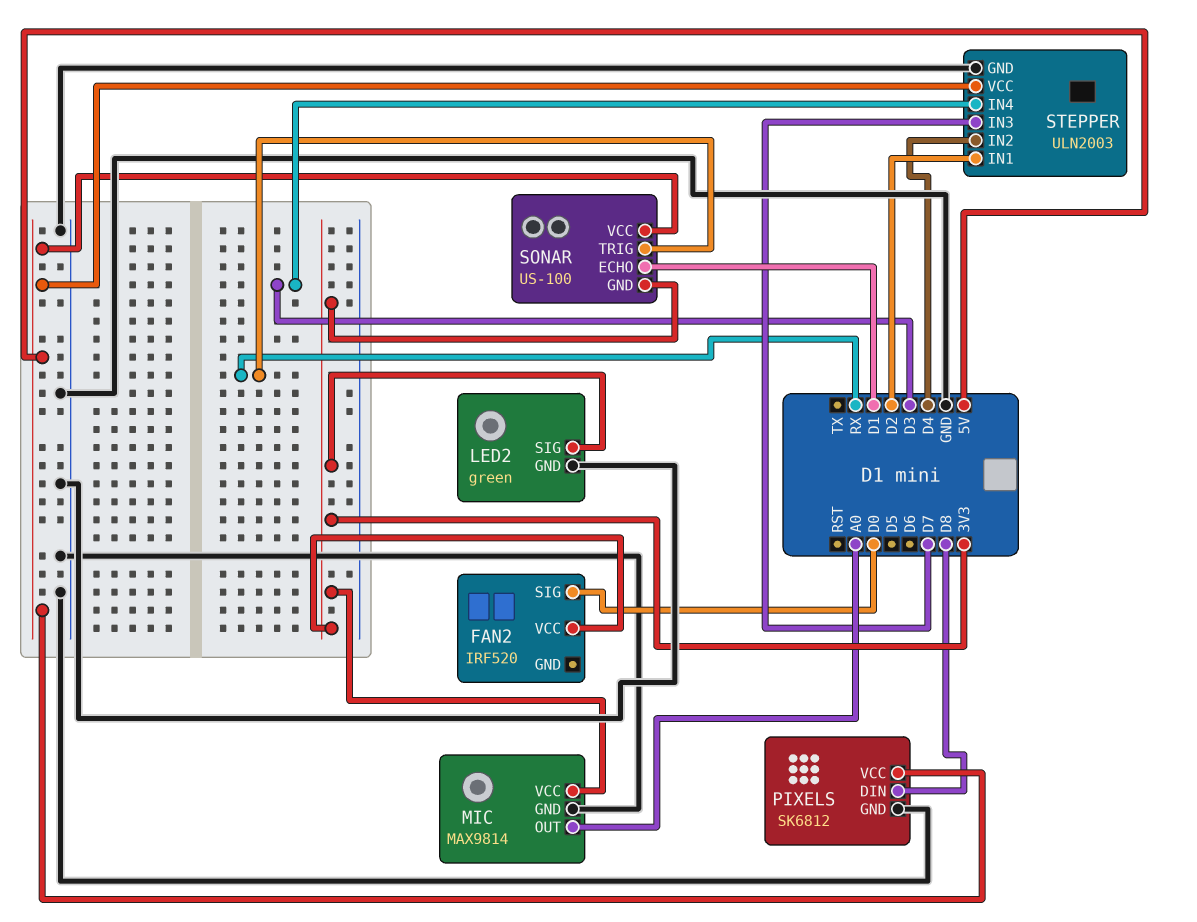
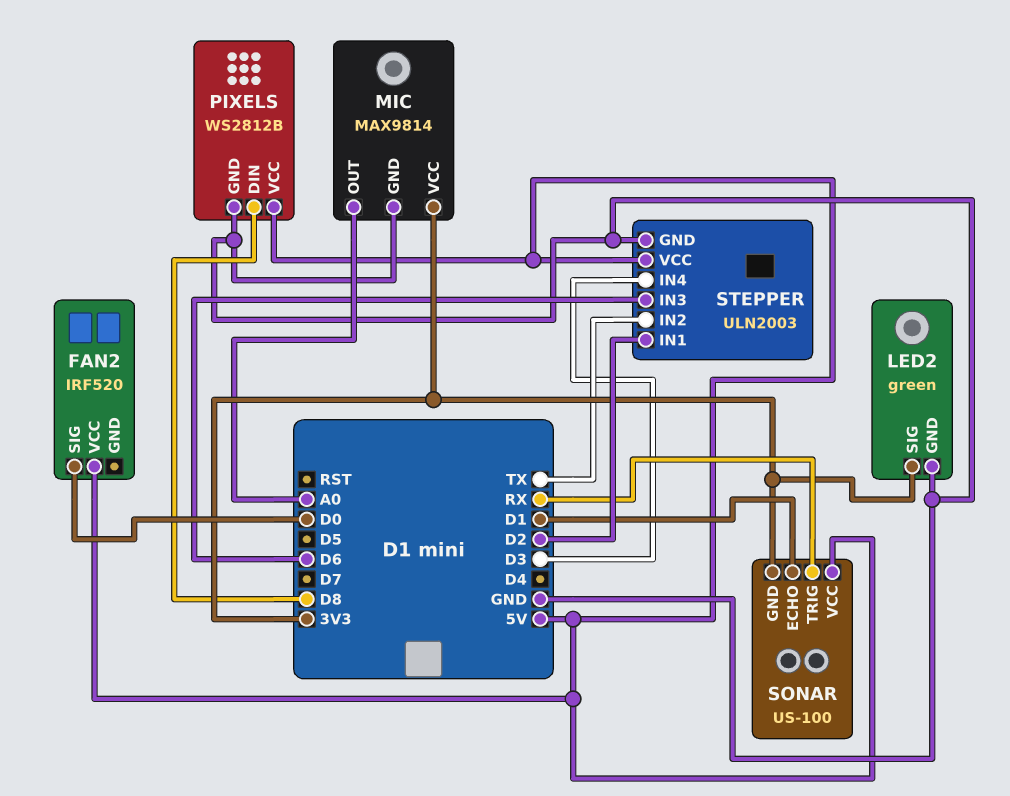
FAN2 pin VCC: 3V3 -> 5V
PIXELS: SK6812 -> WS2812B
STEPPER pin IN2: D4 -> TX
STEPPER pin IN3: D7 -> D6

